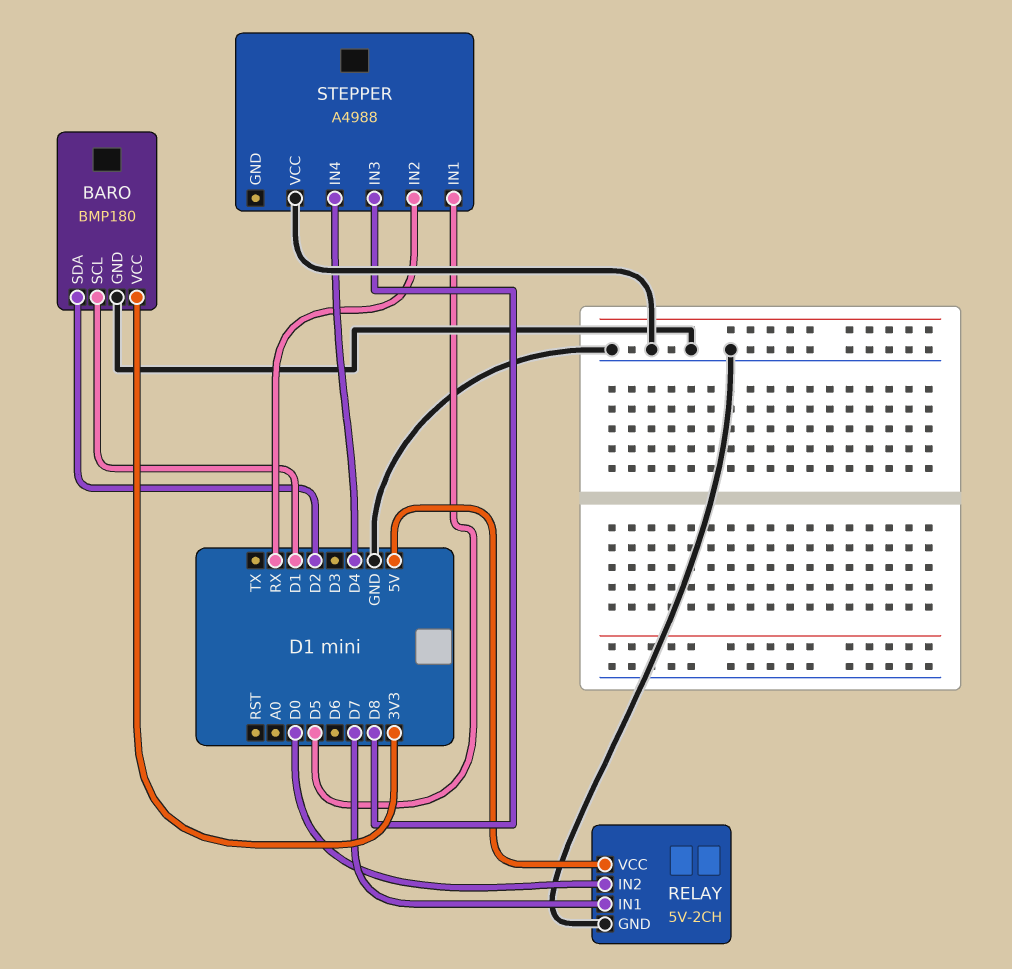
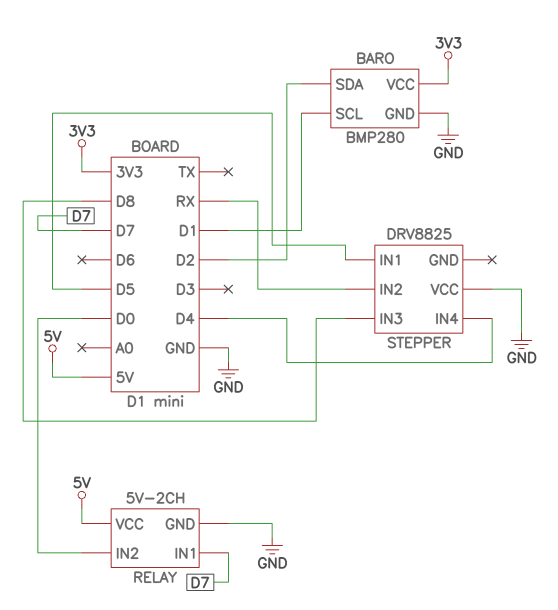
BARO: BMP180 -> BMP280
STEPPER: A4988 -> DRV8825

